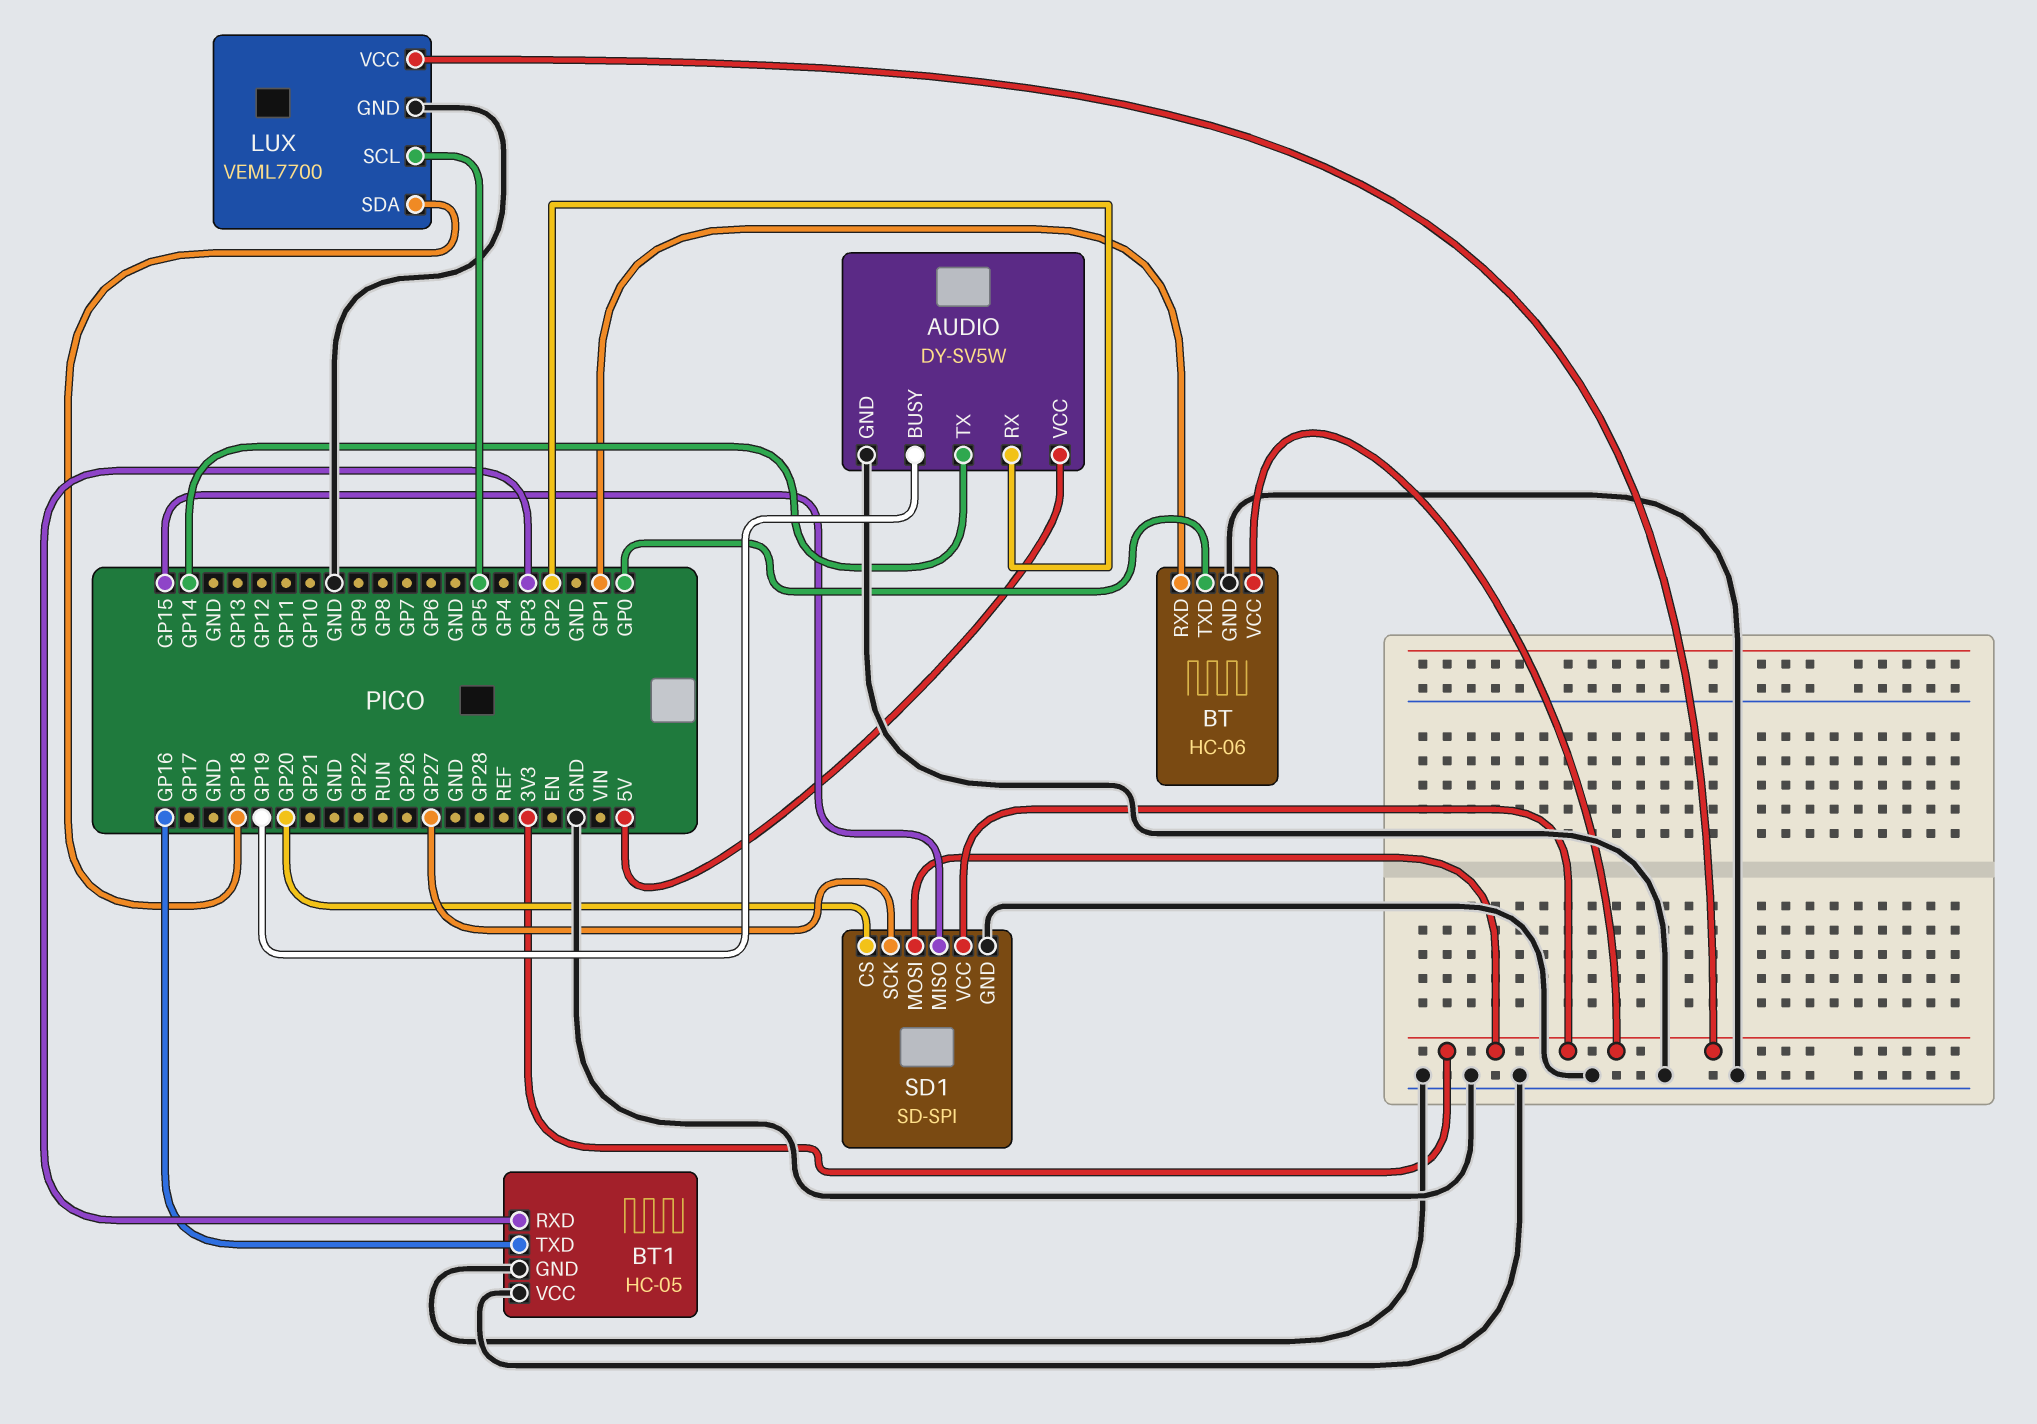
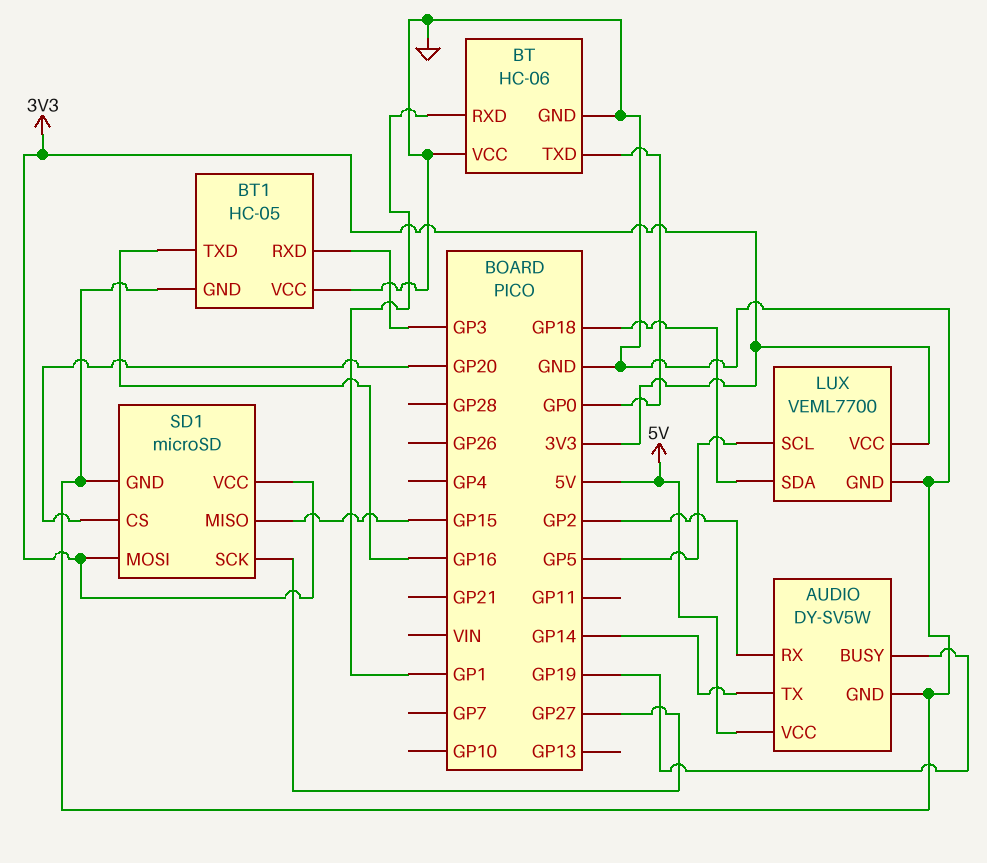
BT pin VCC: 3V3 -> GND
SD1: SD-SPI -> microSD

